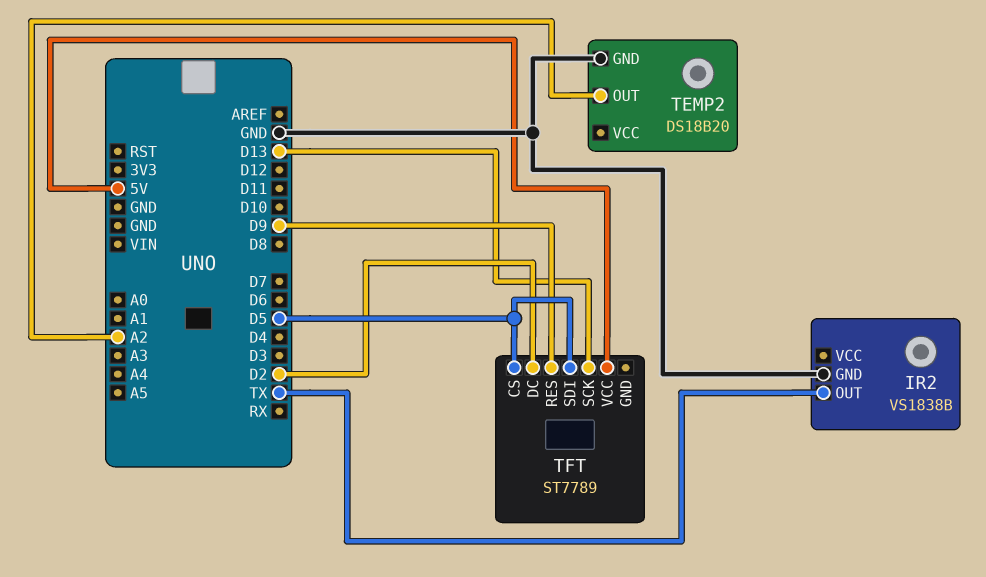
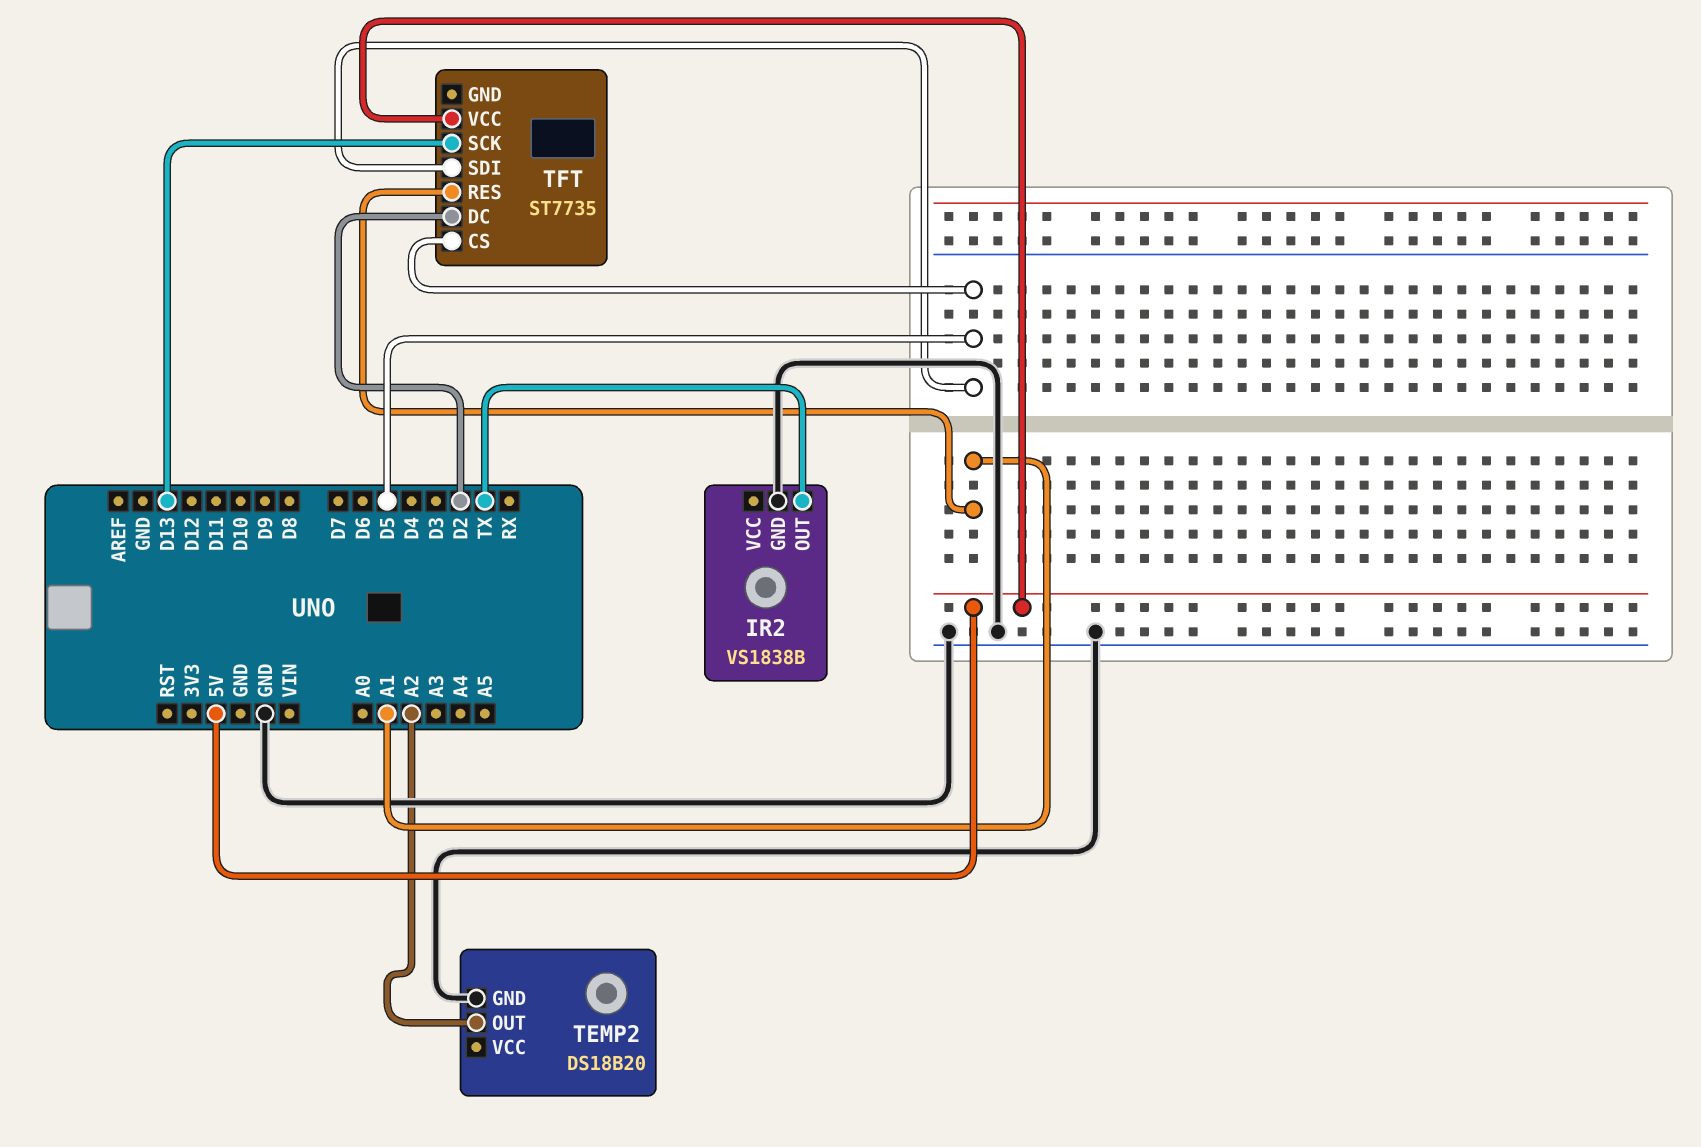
TFT: ST7789 -> ST7735
TFT pin RES: D9 -> A1

